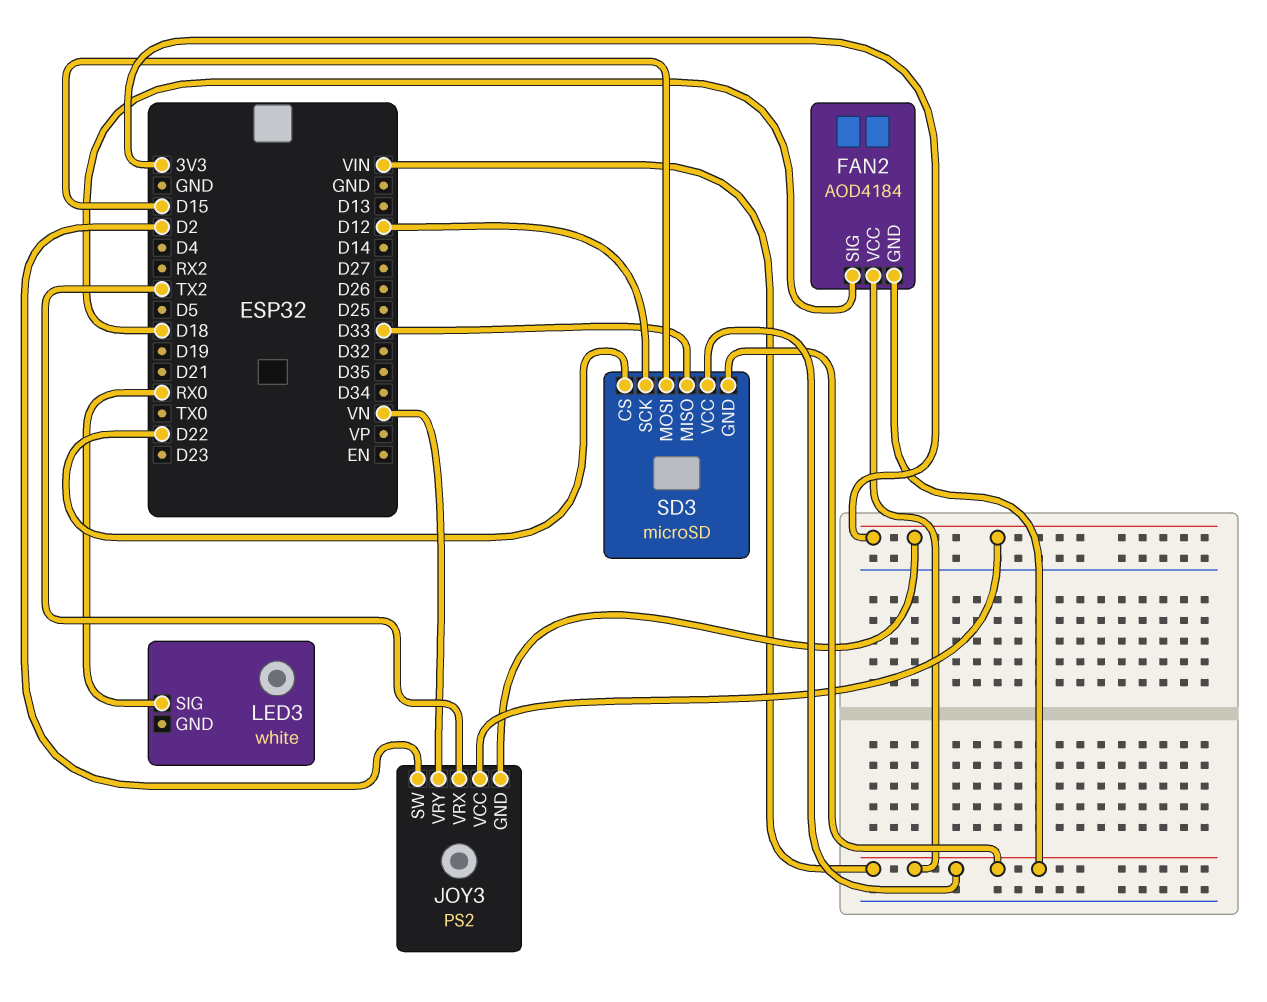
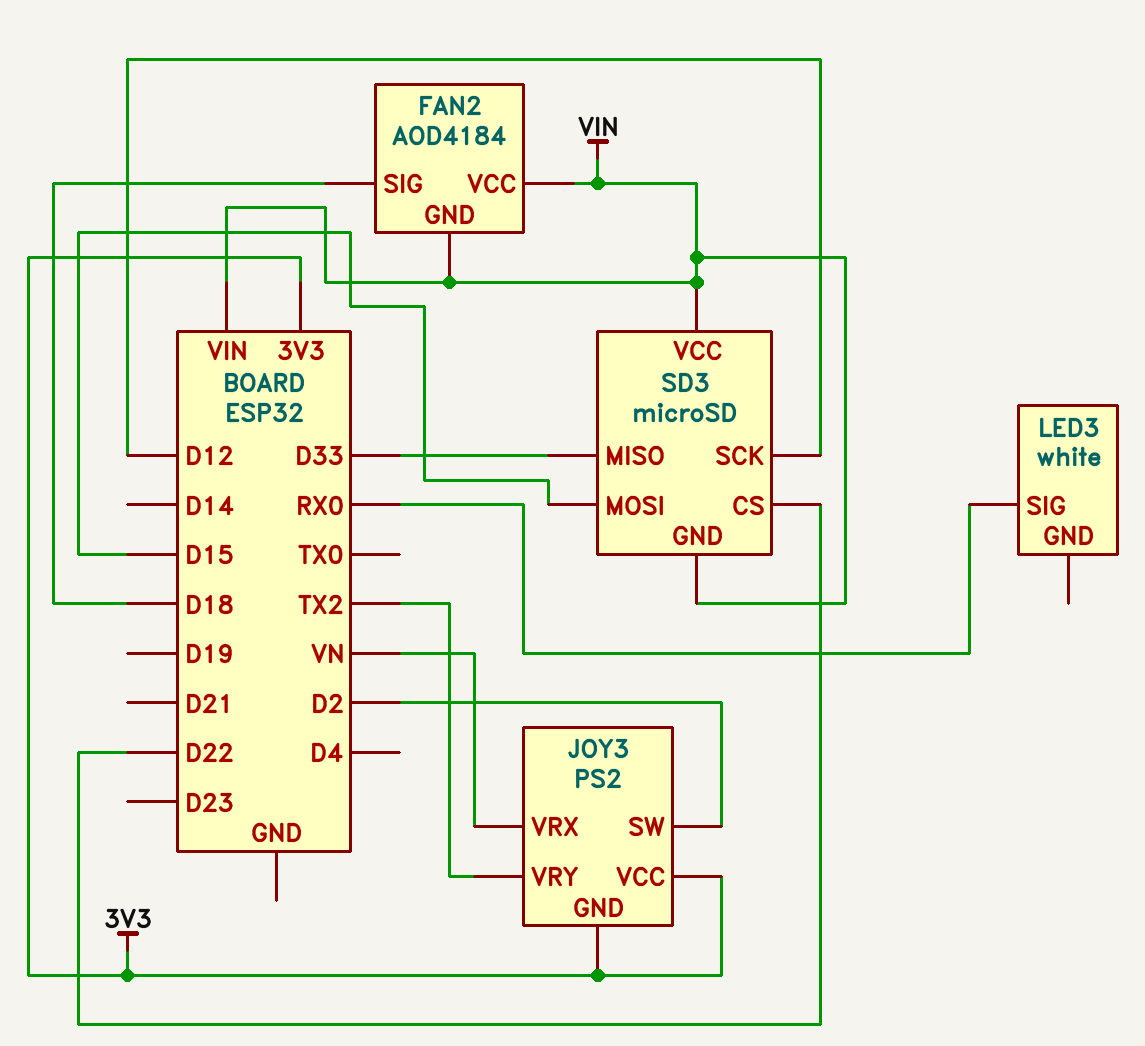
JOY3 pin VRX: TX2 -> VN
JOY3 pin VRY: VN -> TX2

